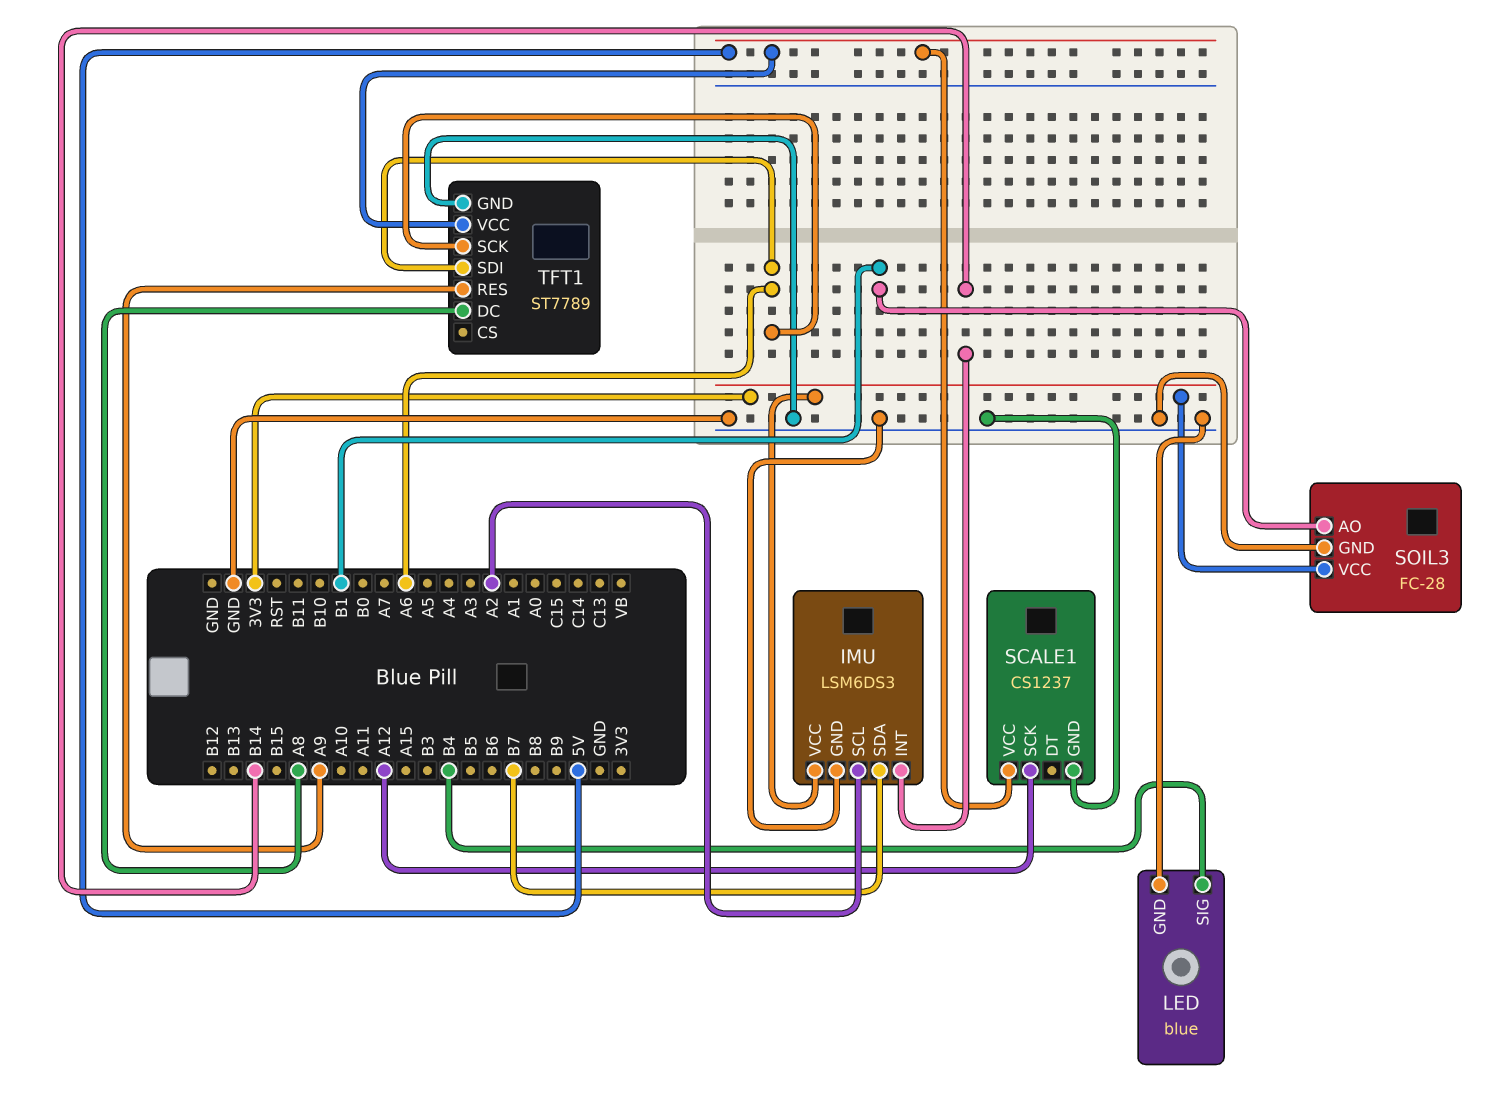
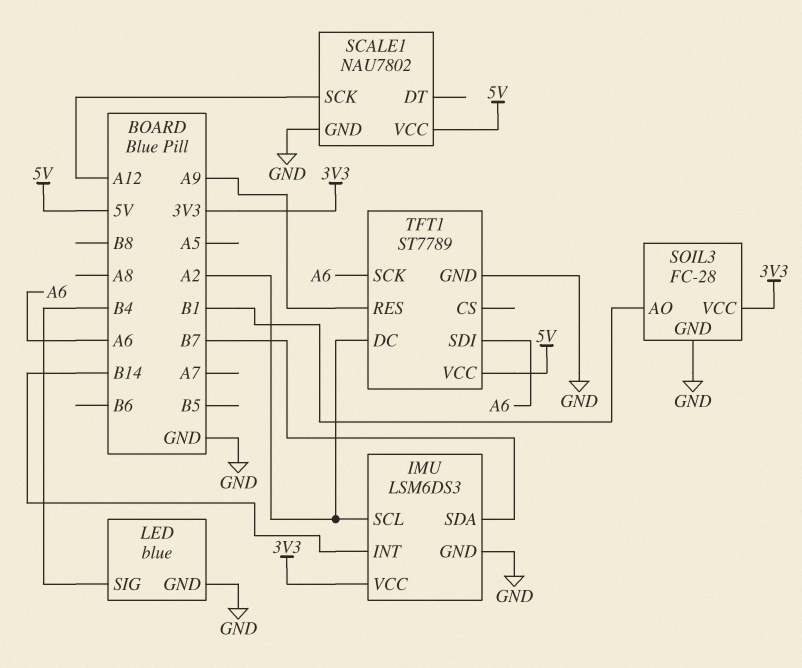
SCALE1: CS1237 -> NAU7802
TFT1 pin DC: A8 -> A2

